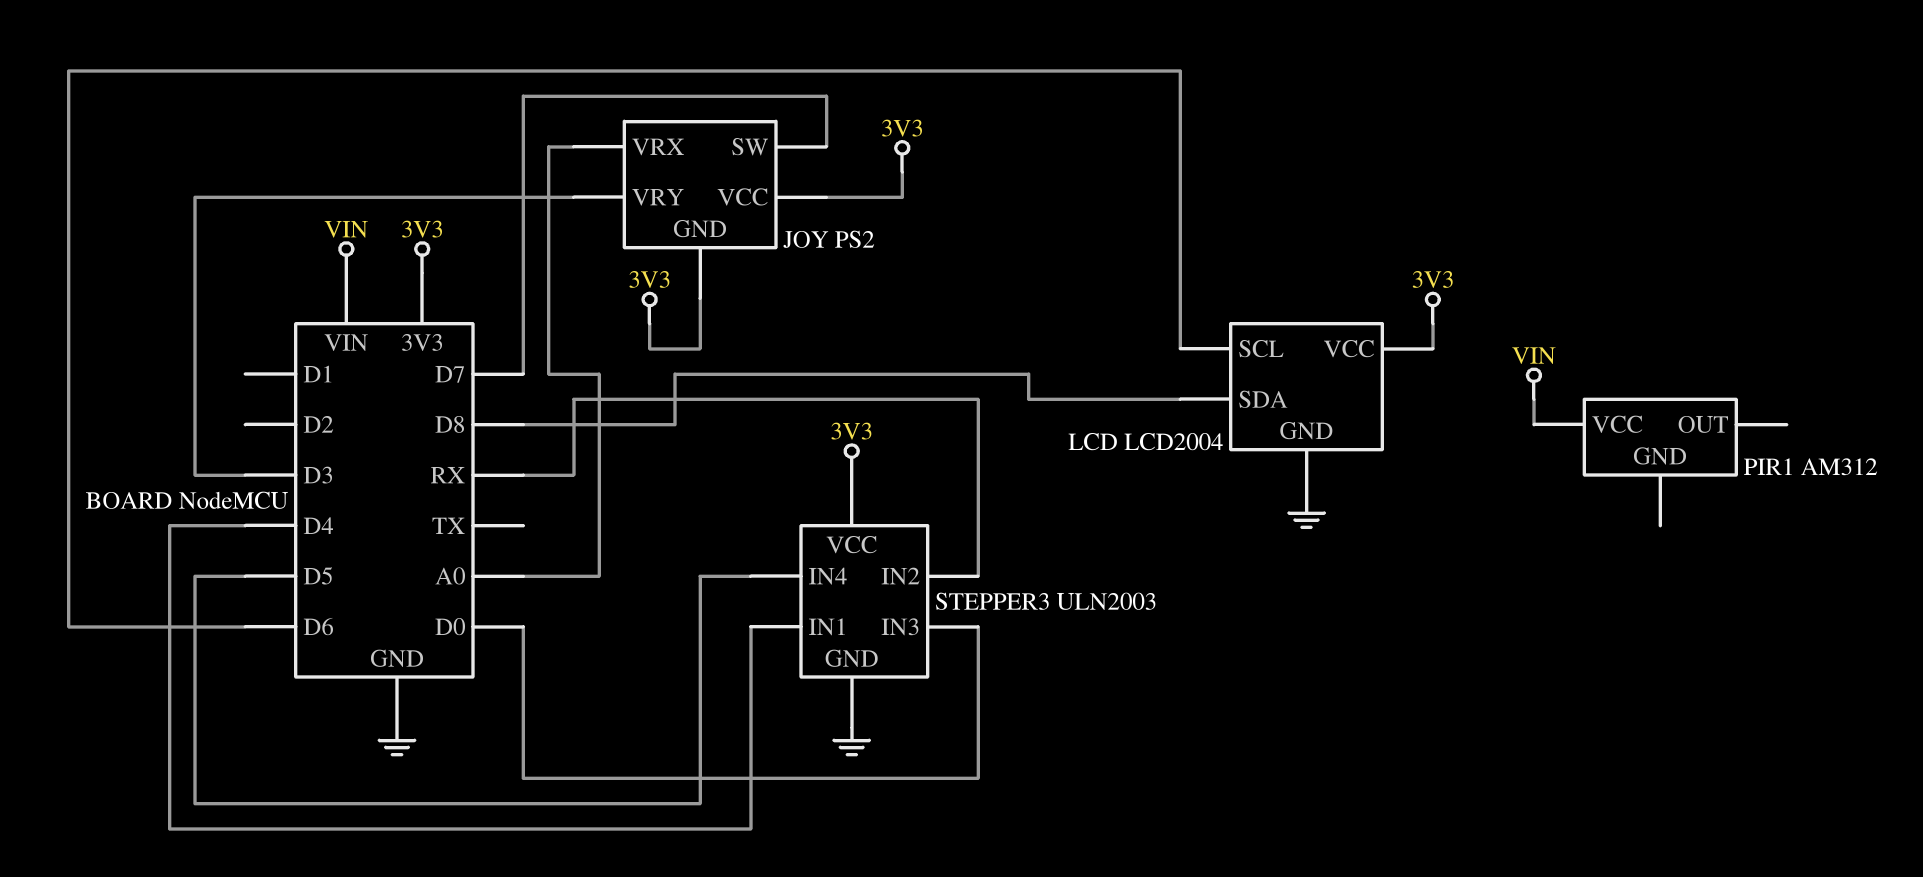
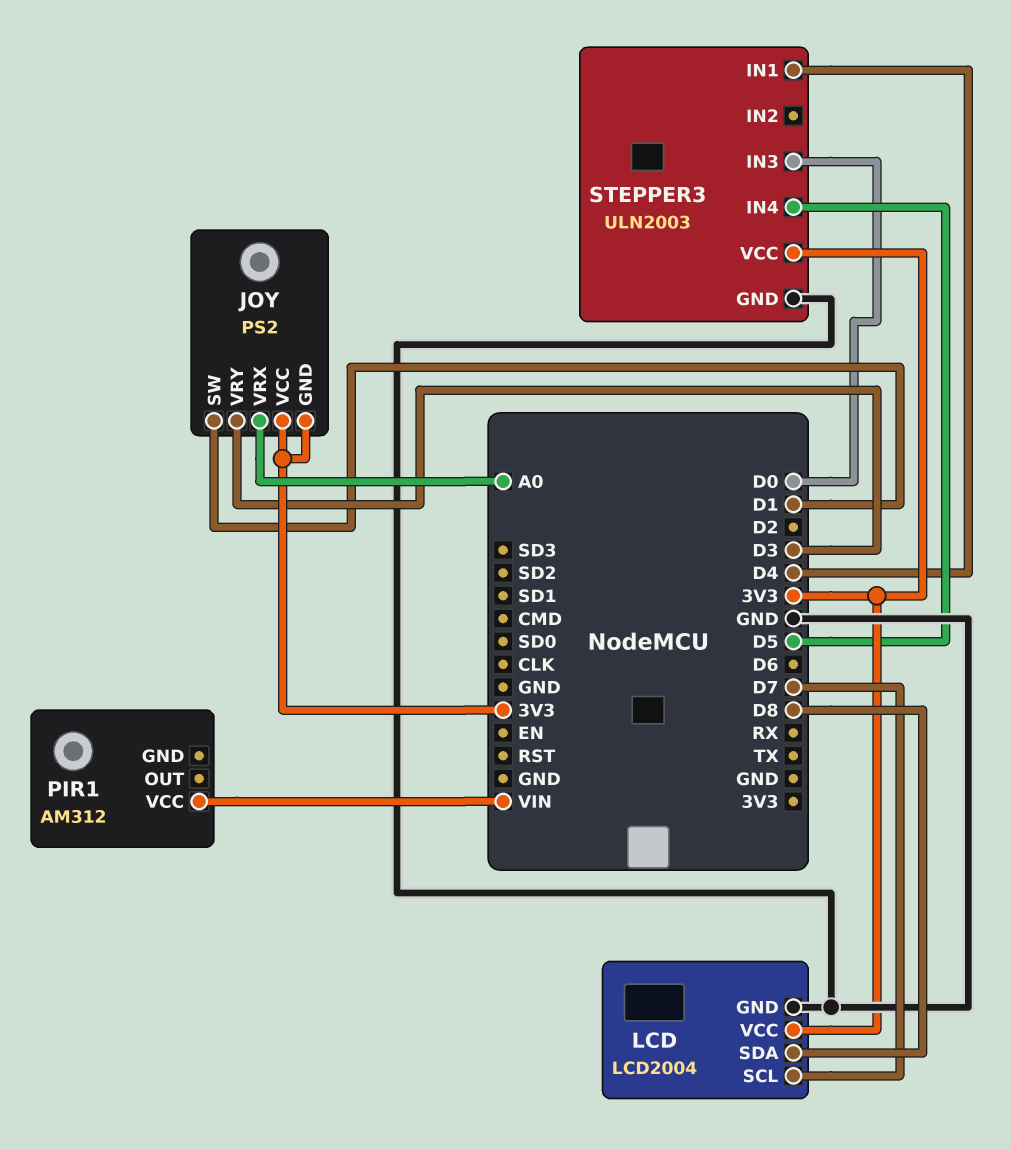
JOY pin SW: D7 -> D1
LCD pin SCL: D6 -> D7
STEPPER3 pin IN2: RX -> none

